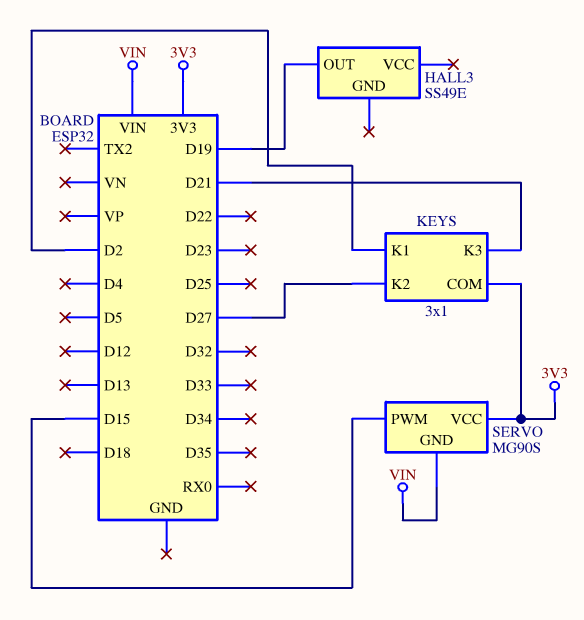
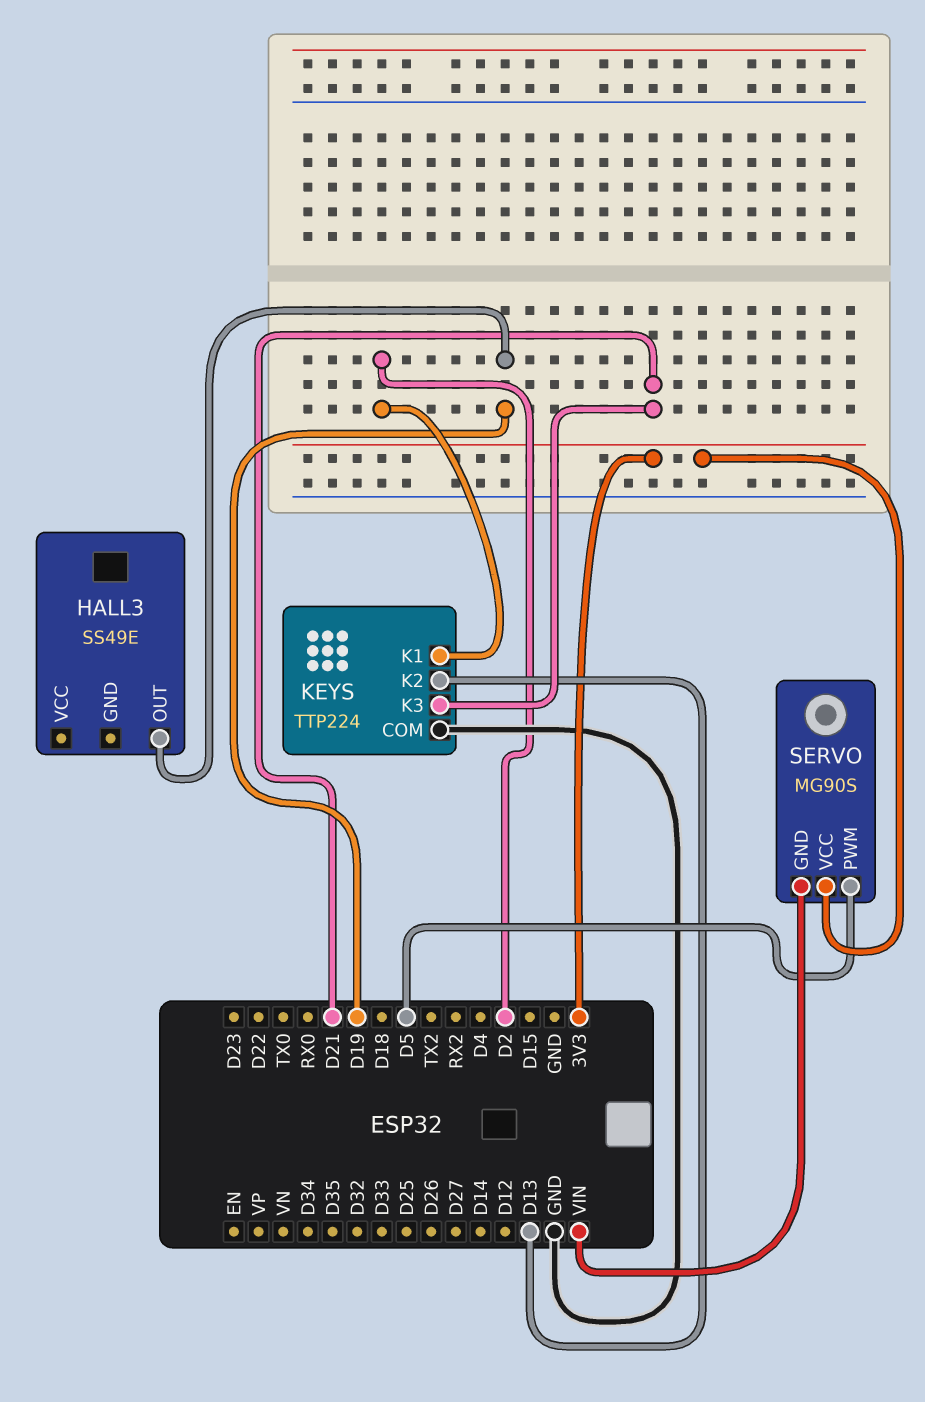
KEYS: 3x1 -> TTP224
KEYS pin COM: 3V3 -> GND
KEYS pin K2: D27 -> D13
SERVO pin PWM: D15 -> D5

